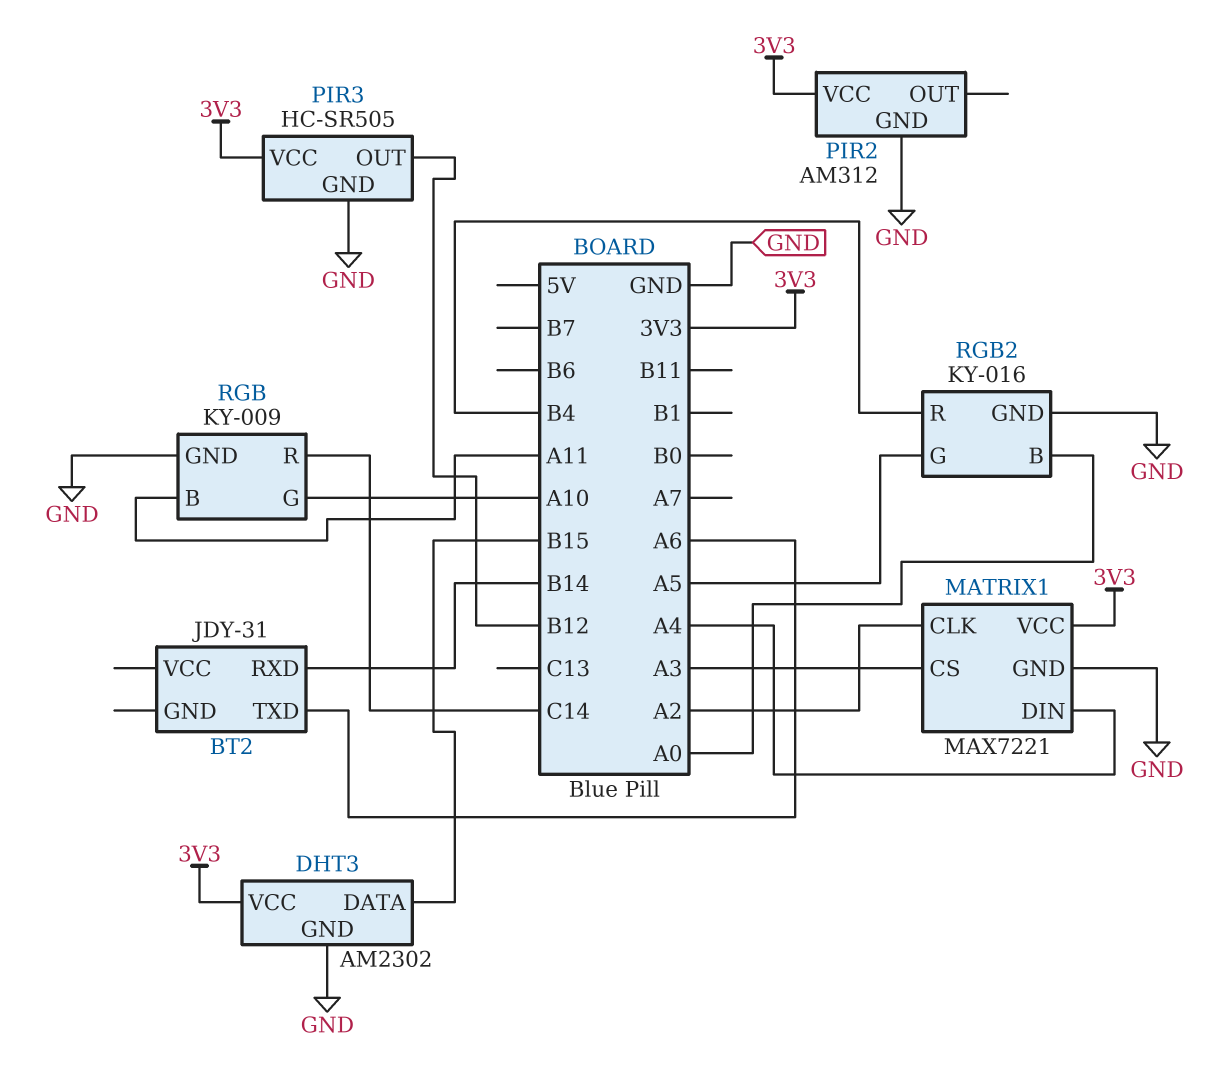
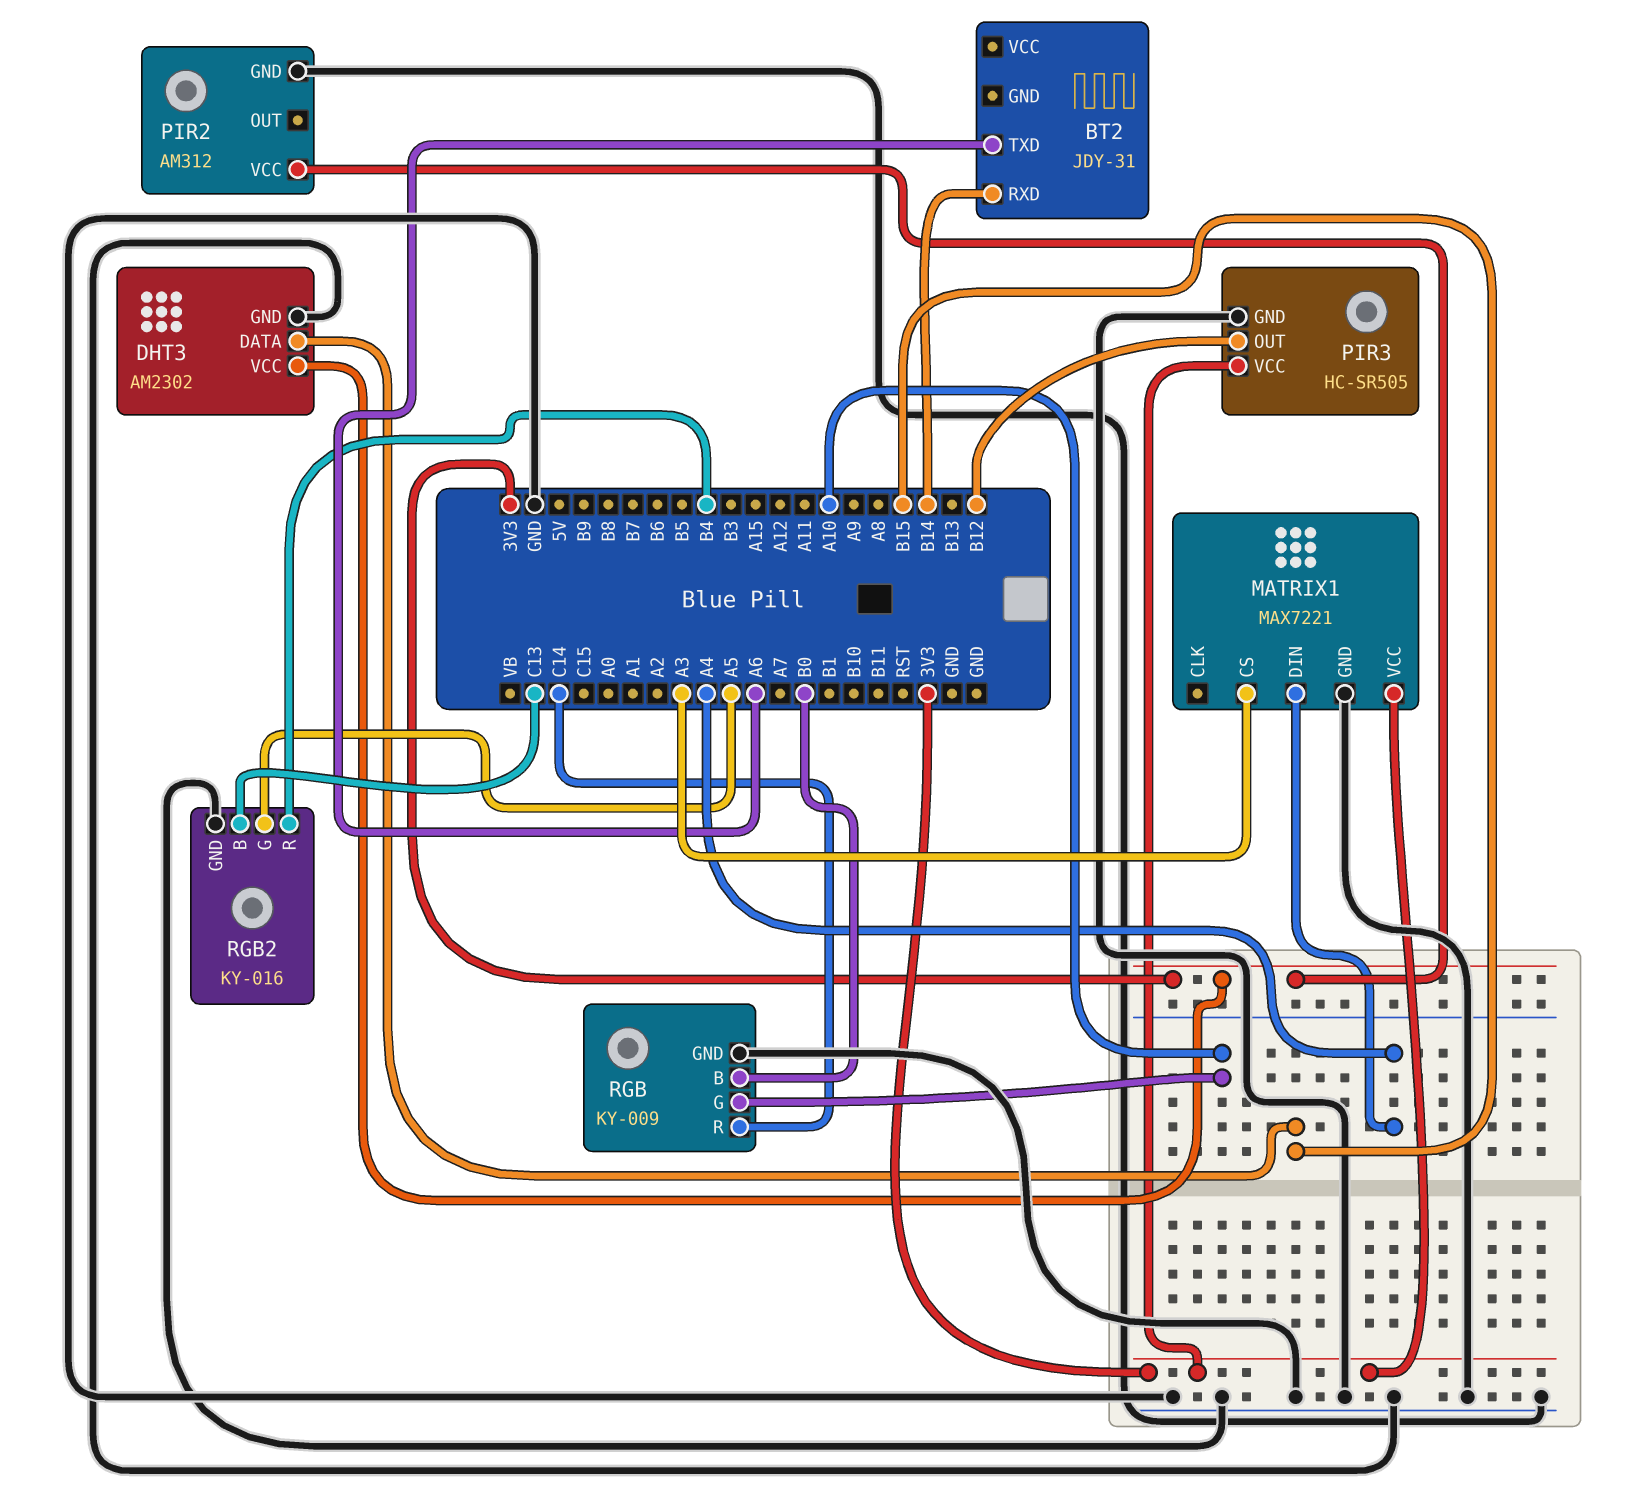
MATRIX1 pin CLK: A2 -> none
RGB pin B: A11 -> B0
RGB2 pin B: A0 -> C13

